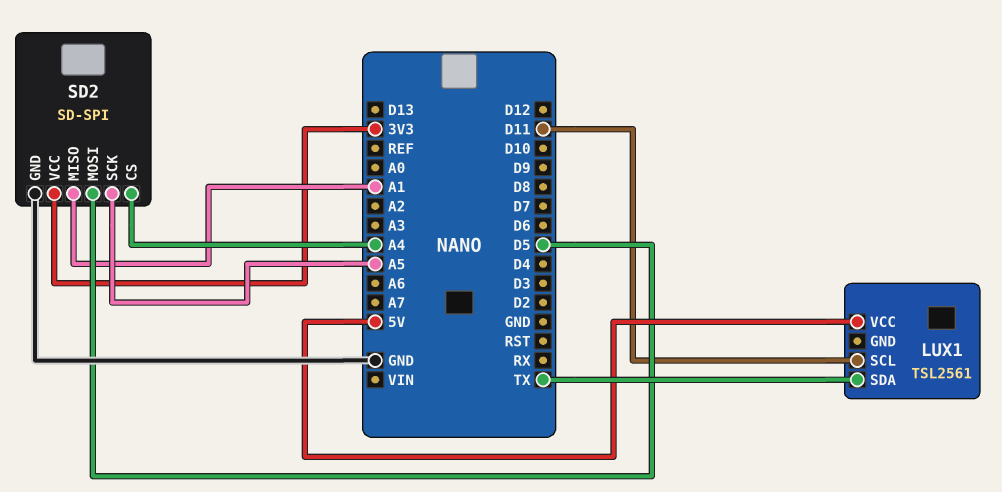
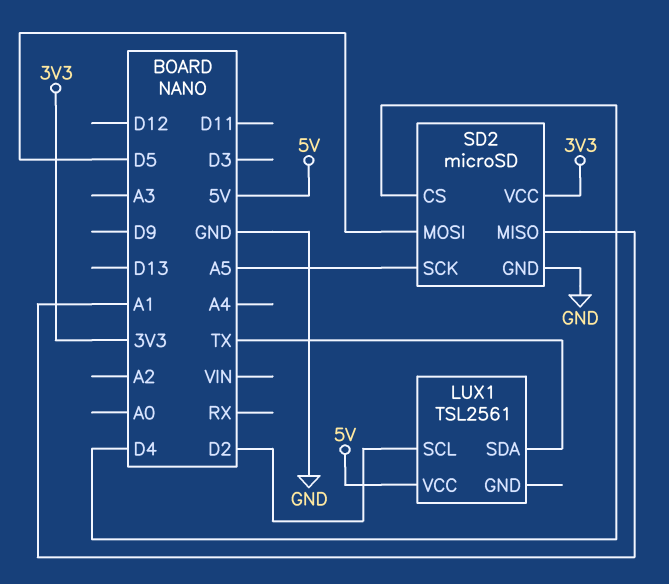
LUX1 pin SCL: D11 -> D2
SD2: SD-SPI -> microSD
SD2 pin CS: A4 -> D4

